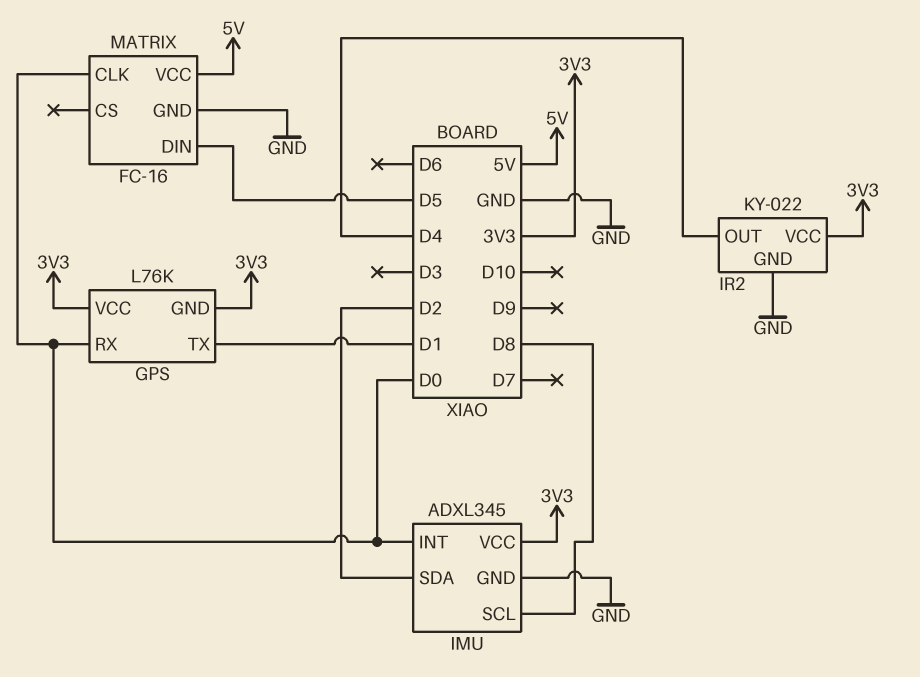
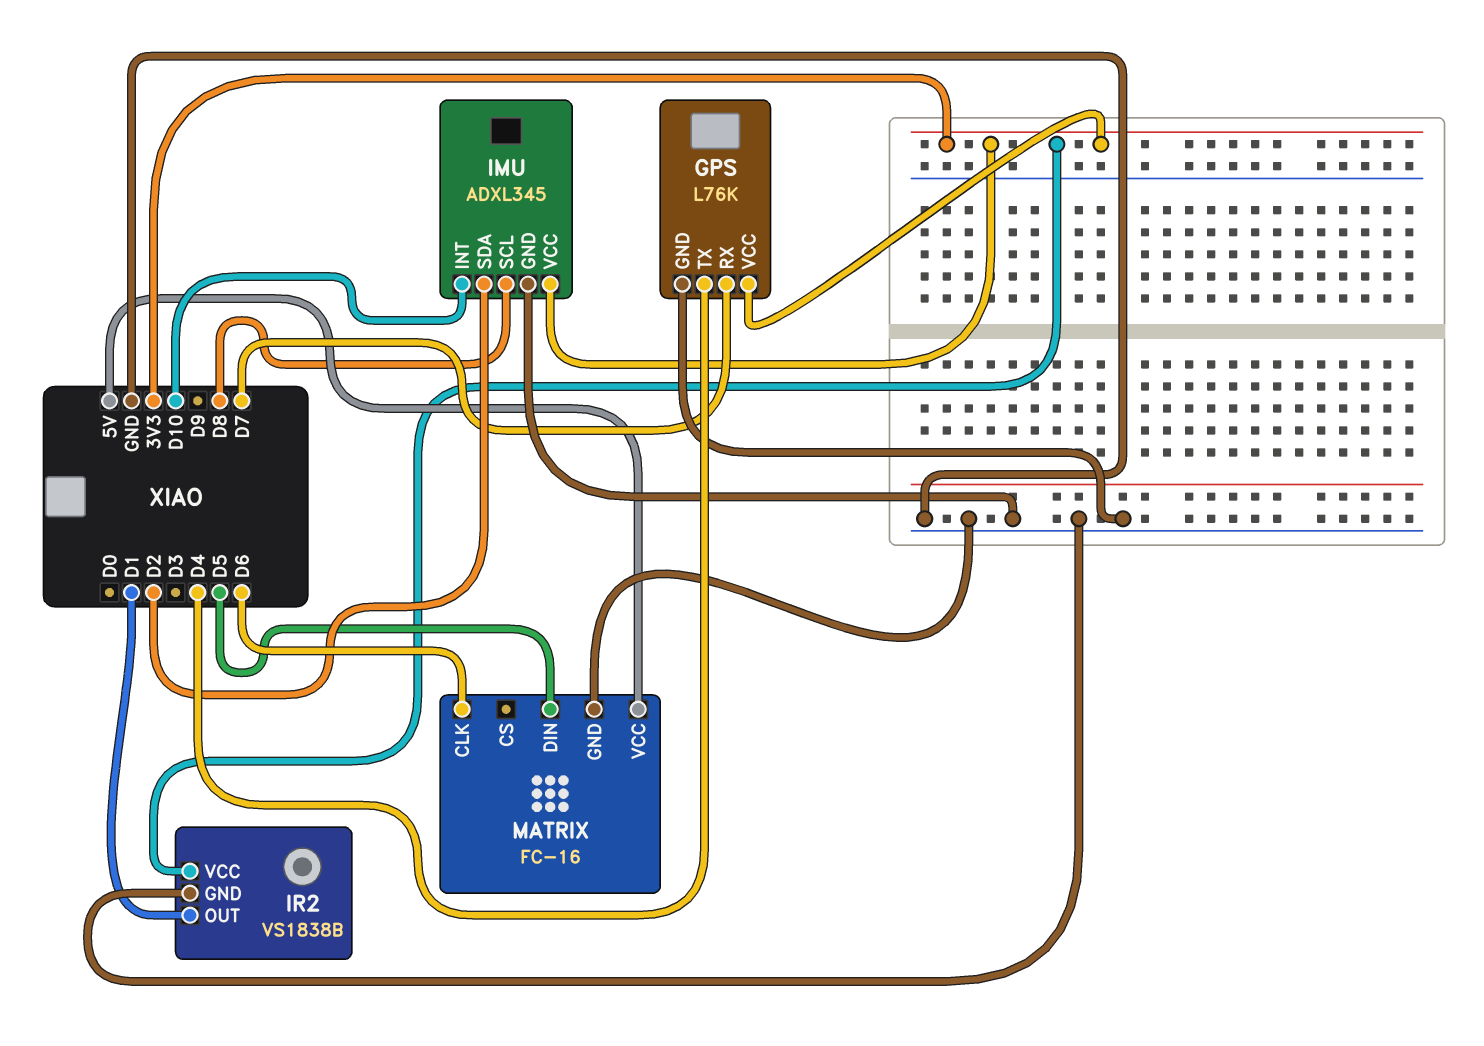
GPS pin GND: 3V3 -> GND
GPS pin RX: D0 -> D7
GPS pin TX: D1 -> D4
IMU pin INT: D0 -> D10
IR2: KY-022 -> VS1838B
IR2 pin OUT: D4 -> D1
MATRIX pin CLK: D0 -> D6

